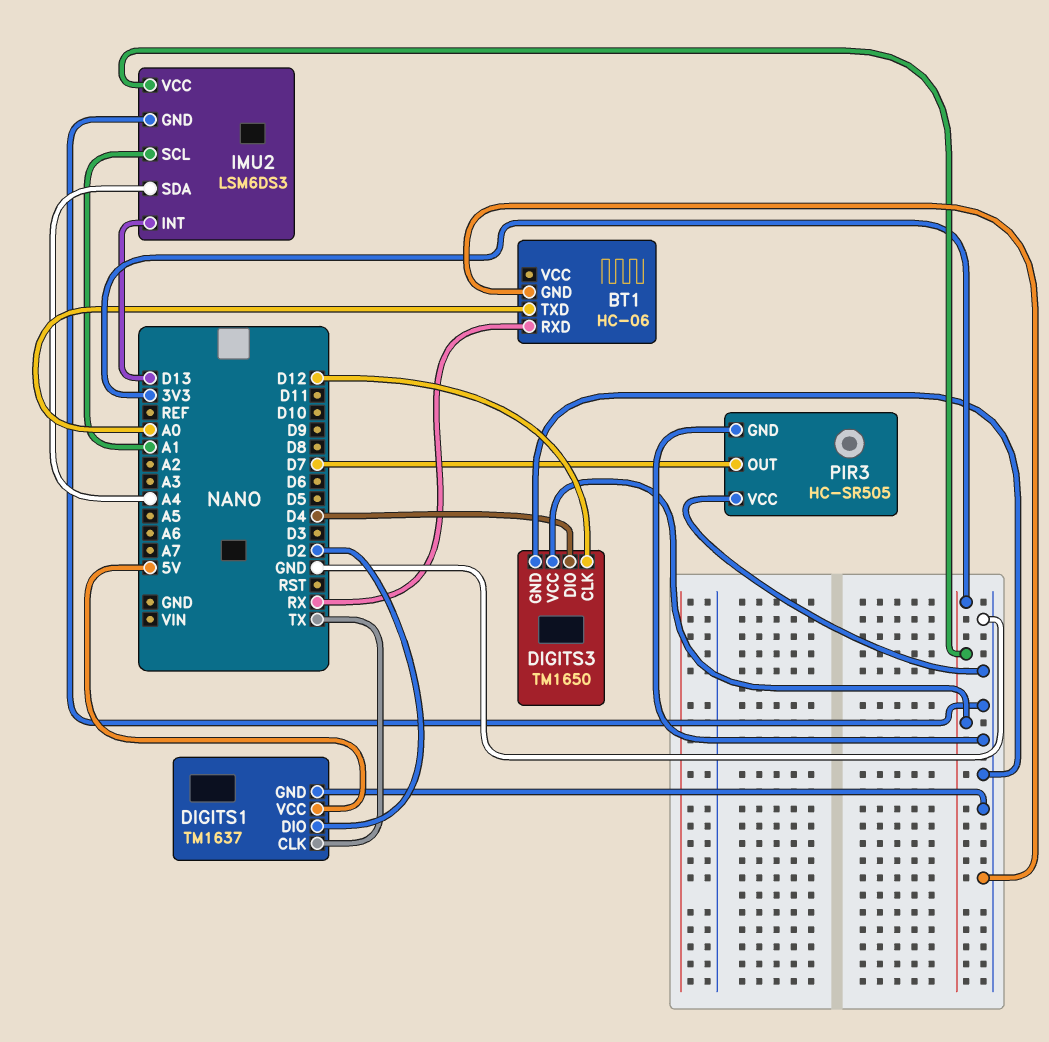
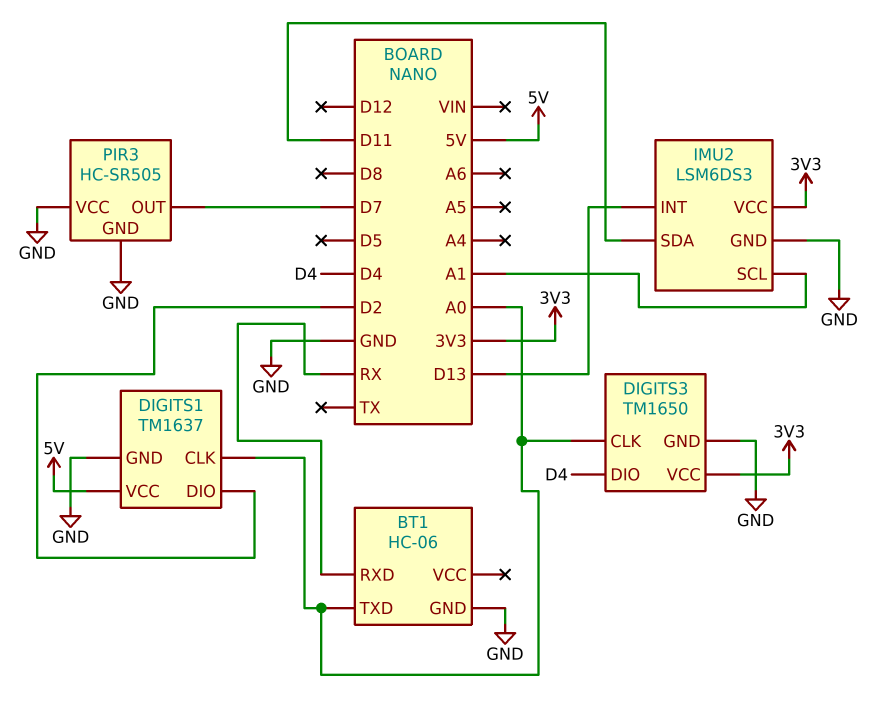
DIGITS1 pin CLK: TX -> A0
DIGITS3 pin CLK: D12 -> A0
IMU2 pin SDA: A4 -> D11

